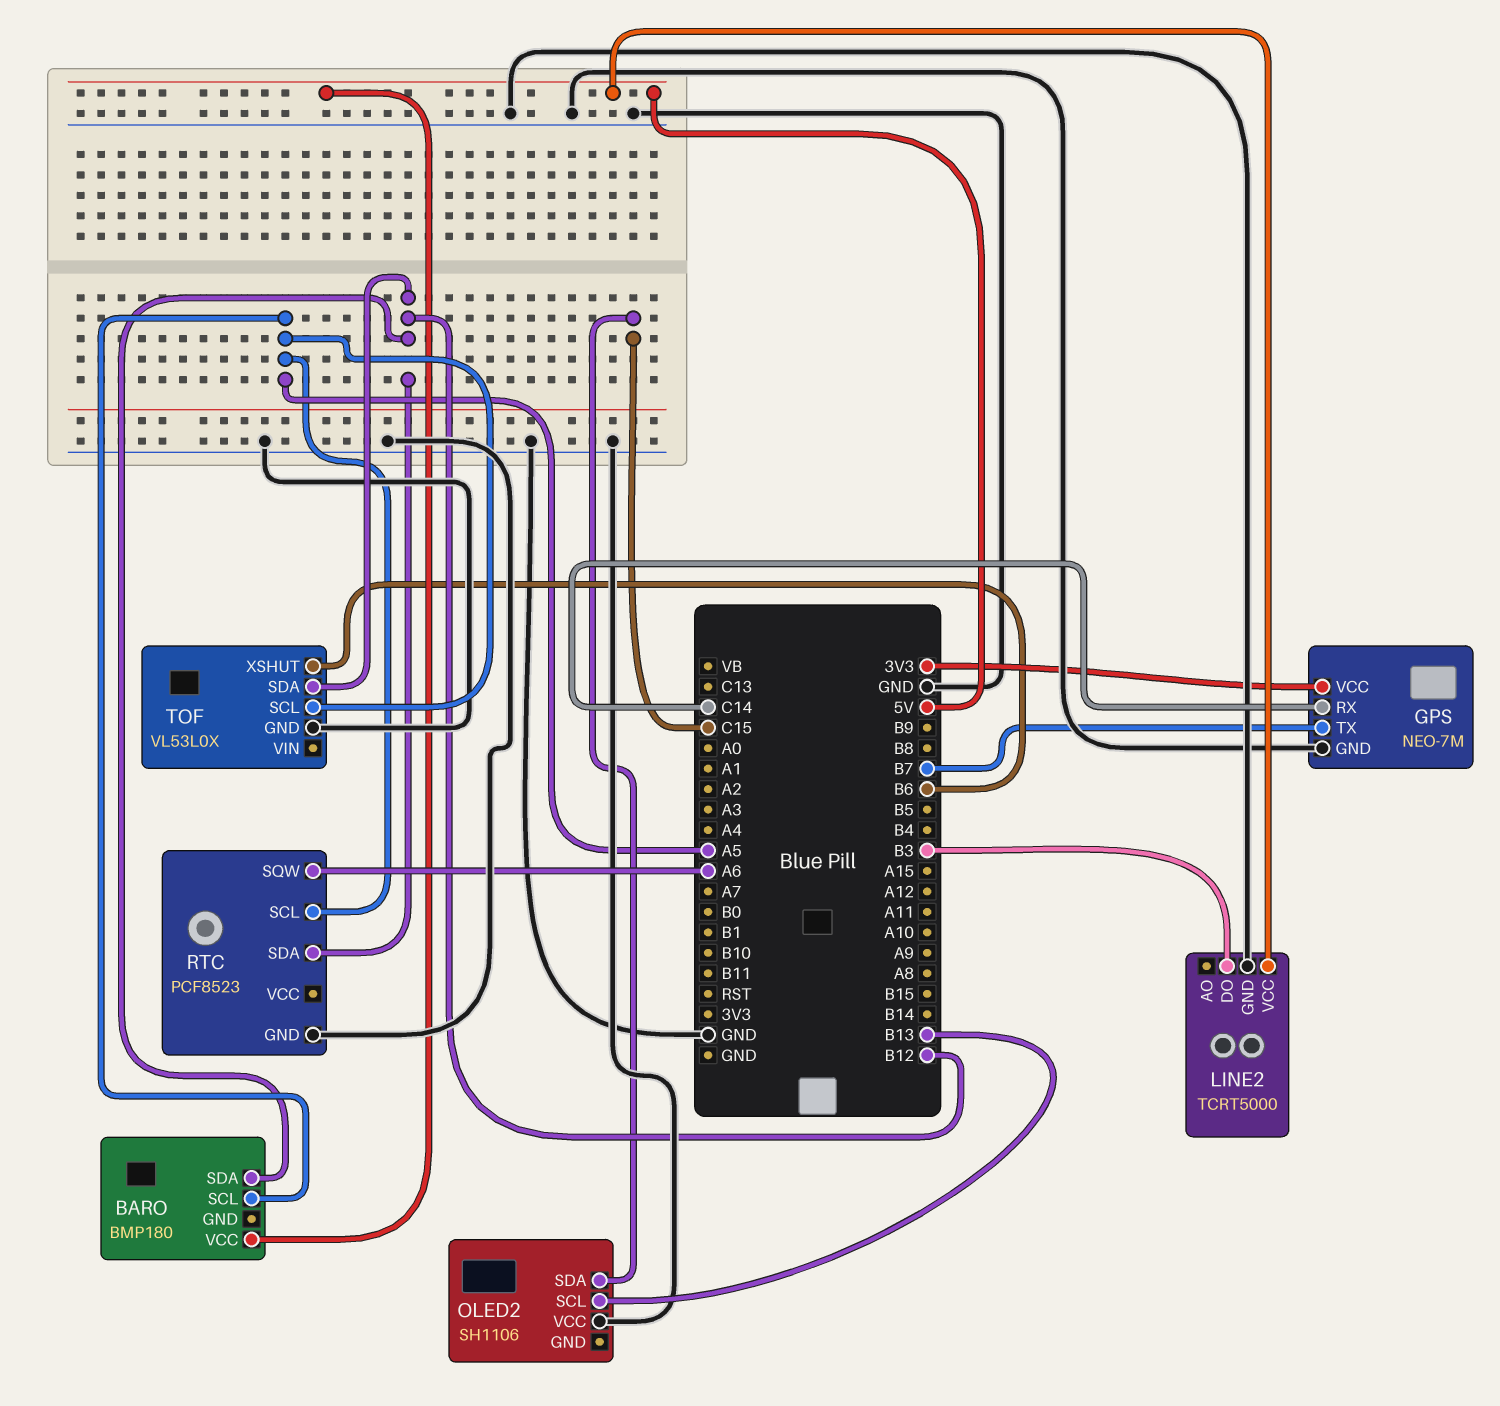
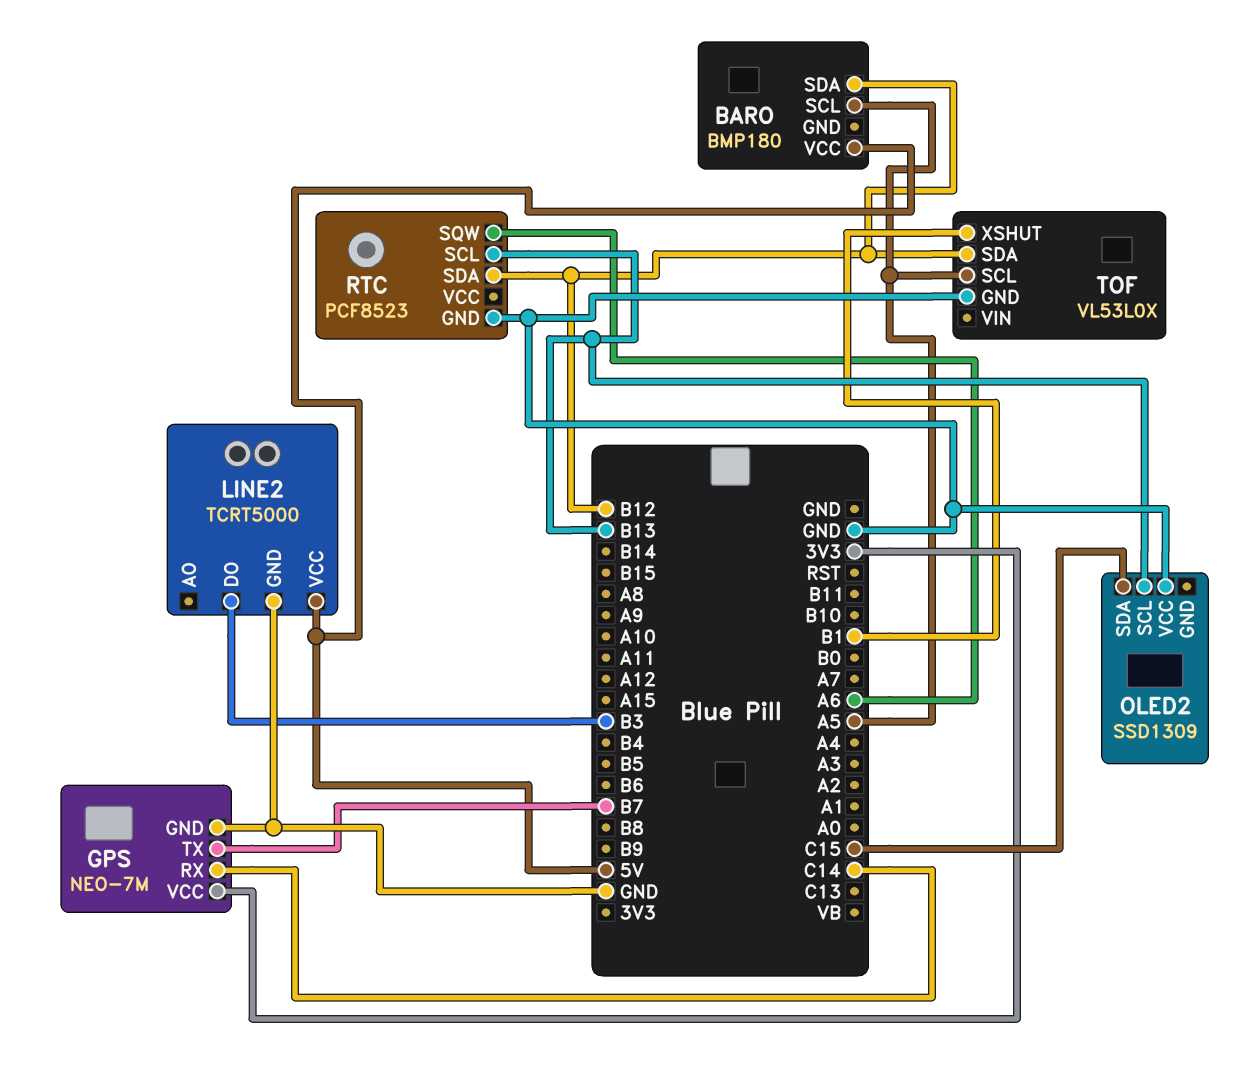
OLED2: SH1106 -> SSD1309
RTC pin SCL: A5 -> B13
TOF pin XSHUT: B6 -> B1

